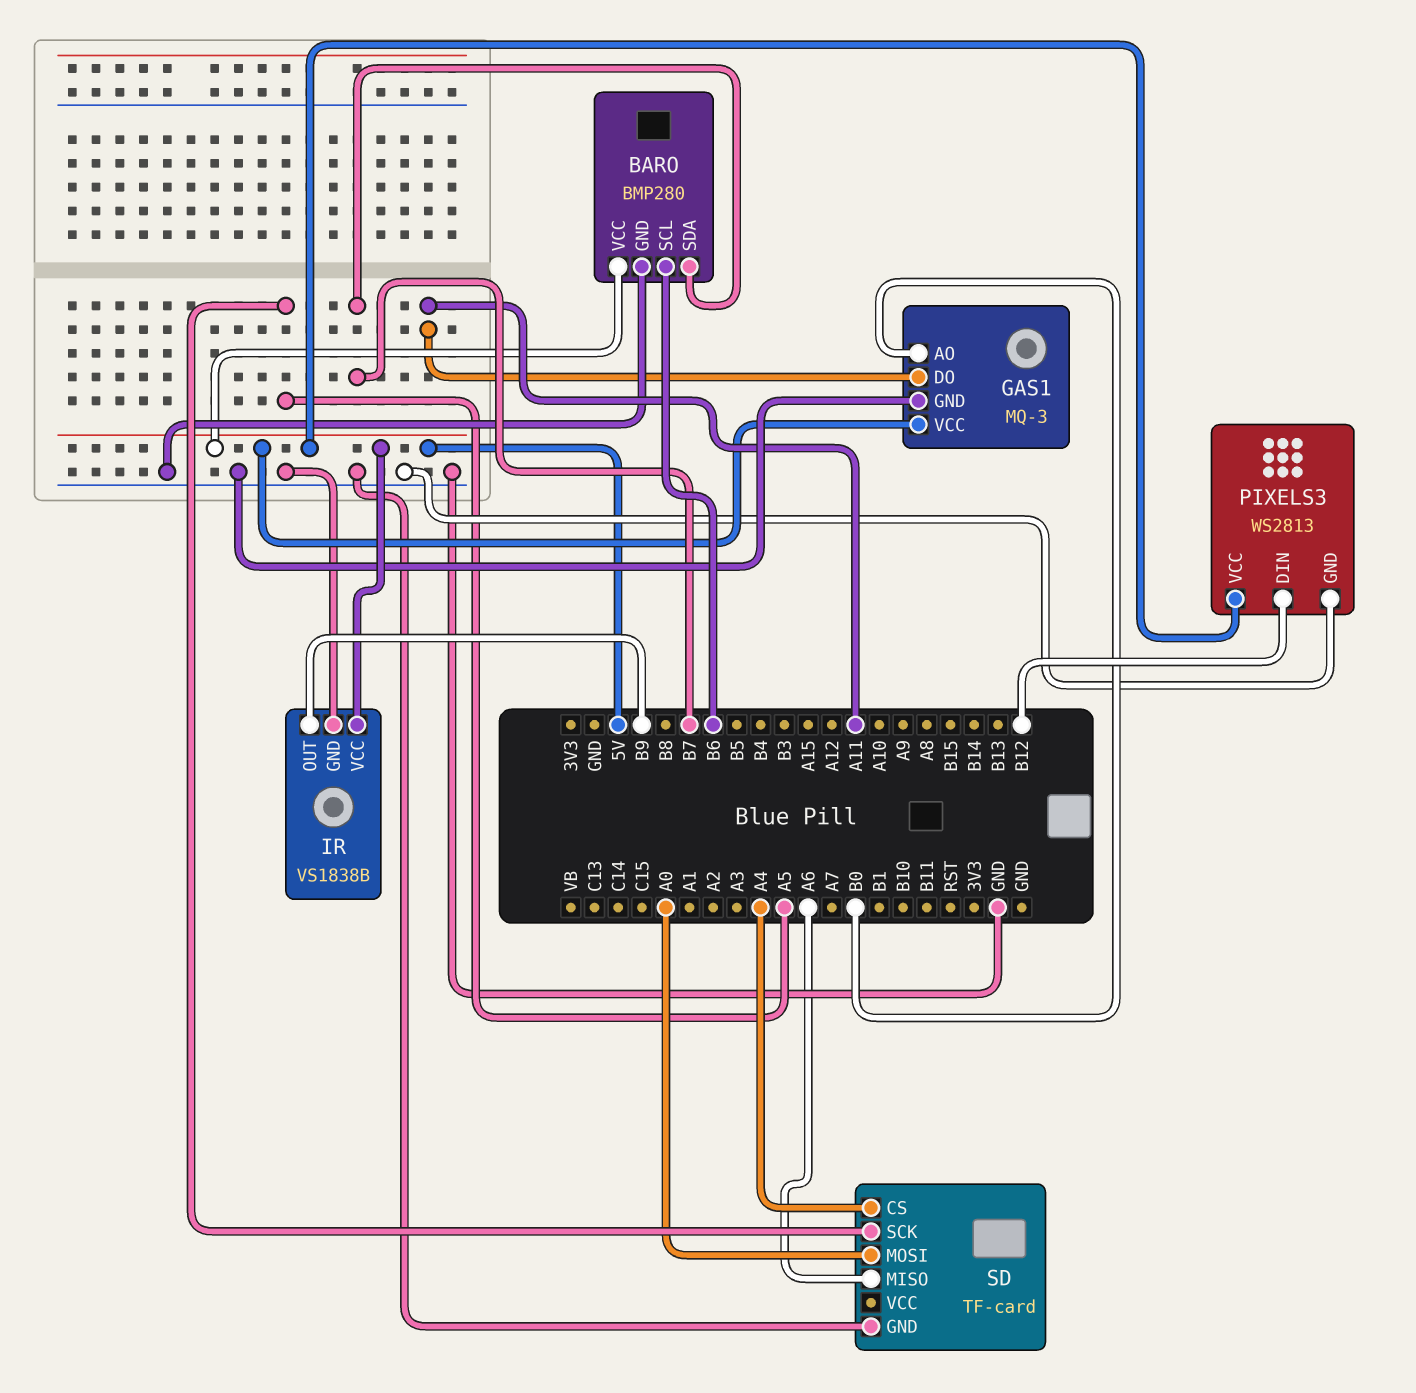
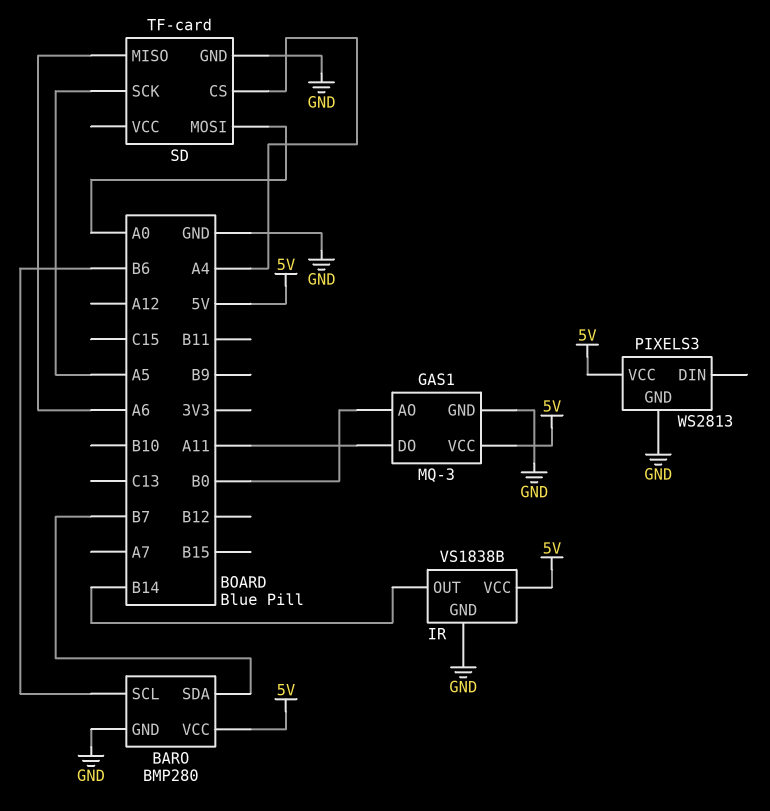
IR pin OUT: B9 -> B14
PIXELS3 pin DIN: B12 -> none

